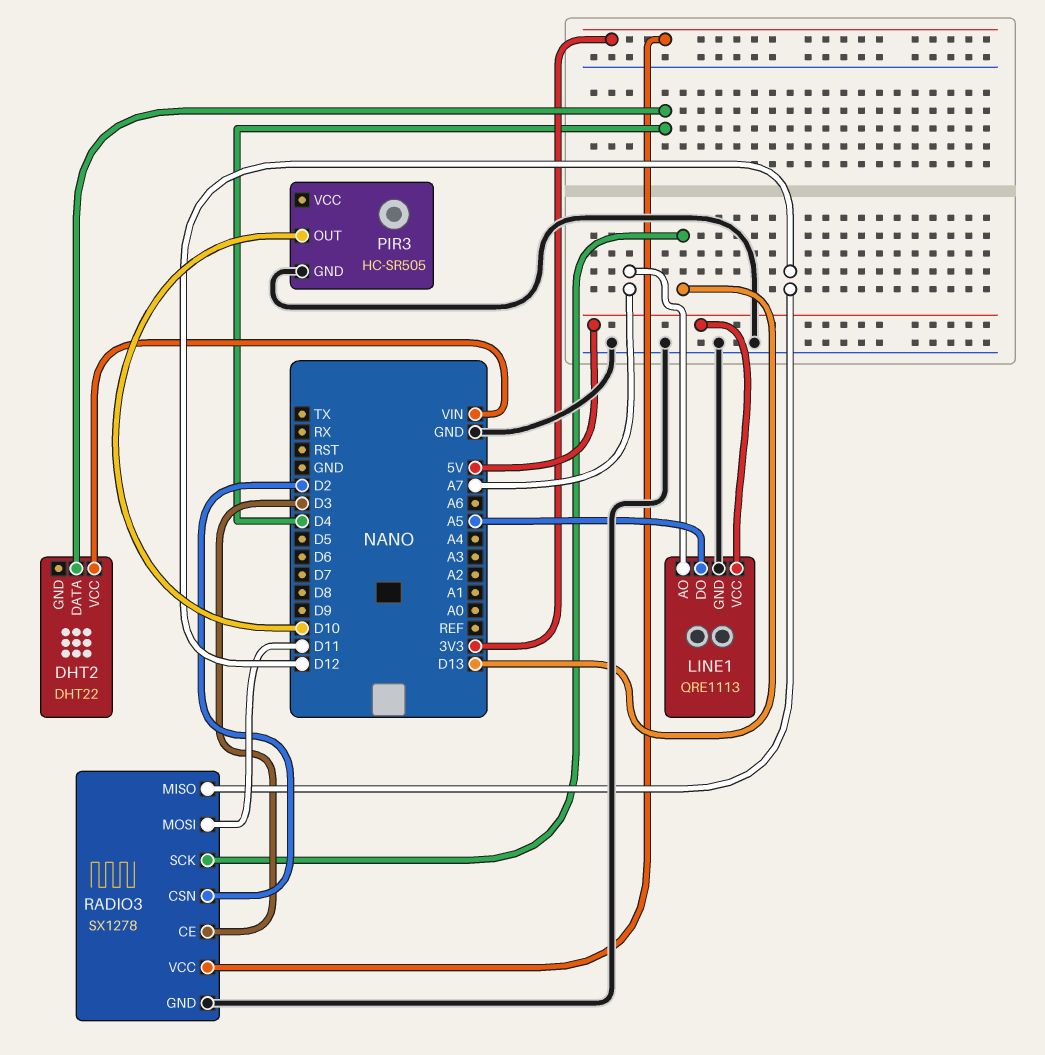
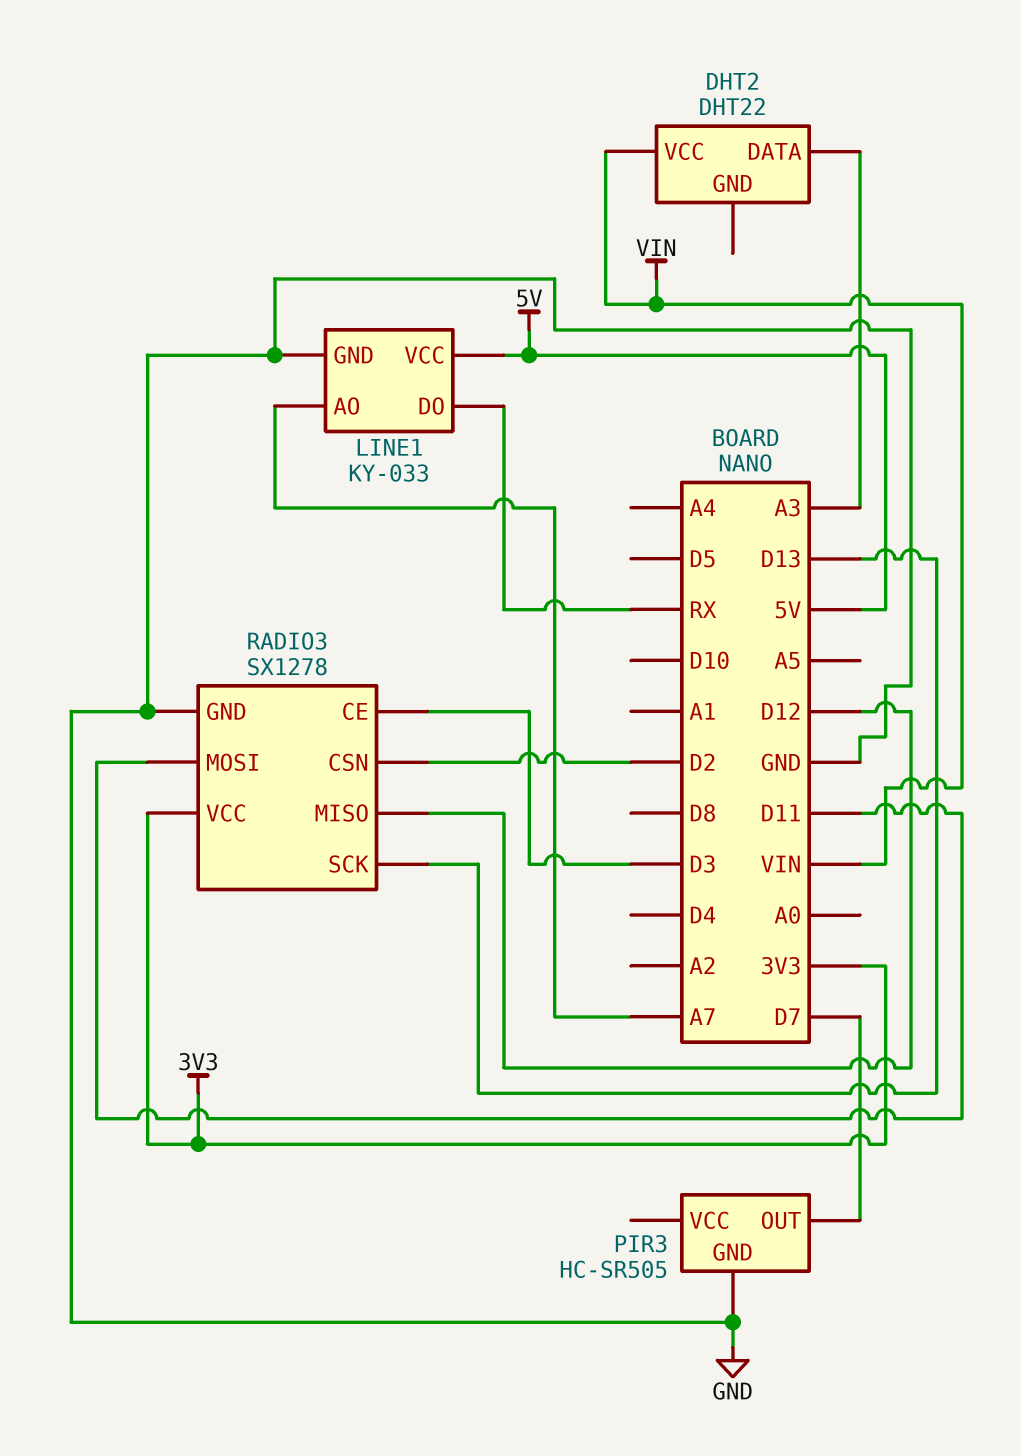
DHT2 pin DATA: D4 -> A3
LINE1: QRE1113 -> KY-033
LINE1 pin DO: A5 -> RX
PIR3 pin OUT: D10 -> D7

